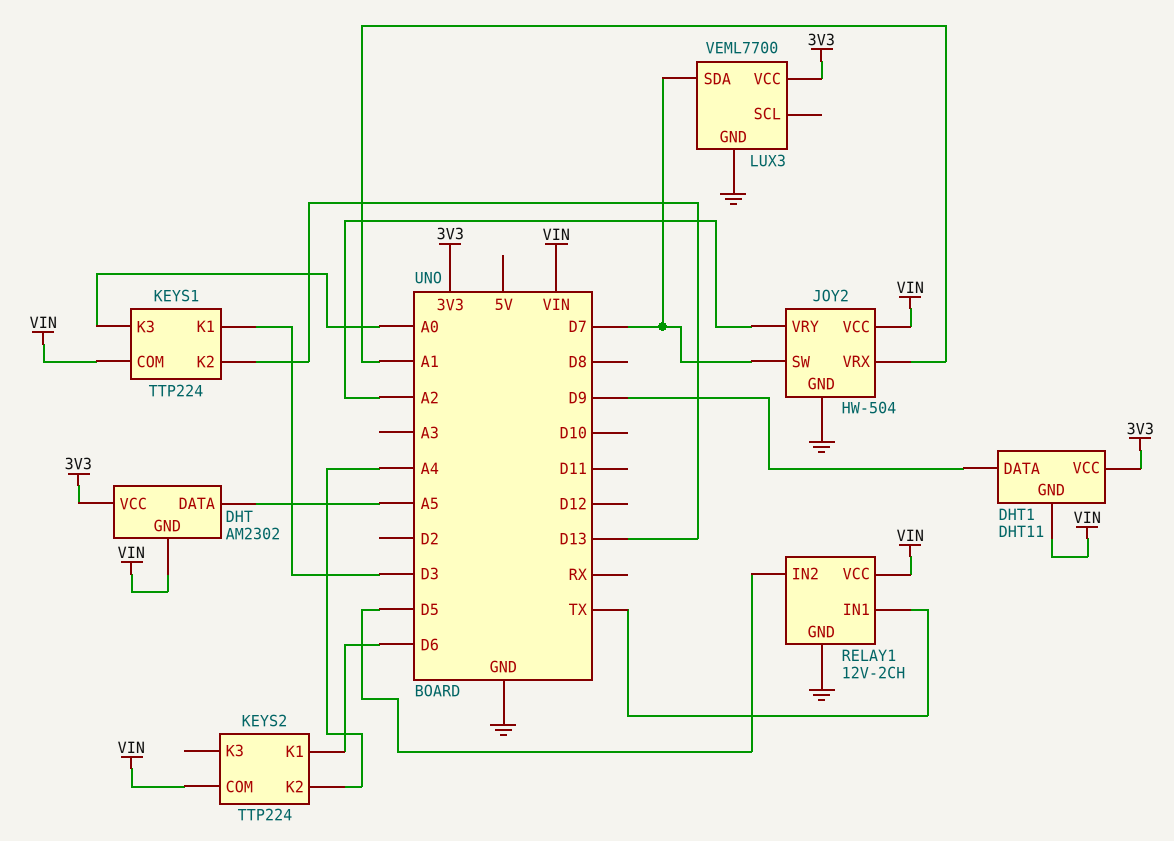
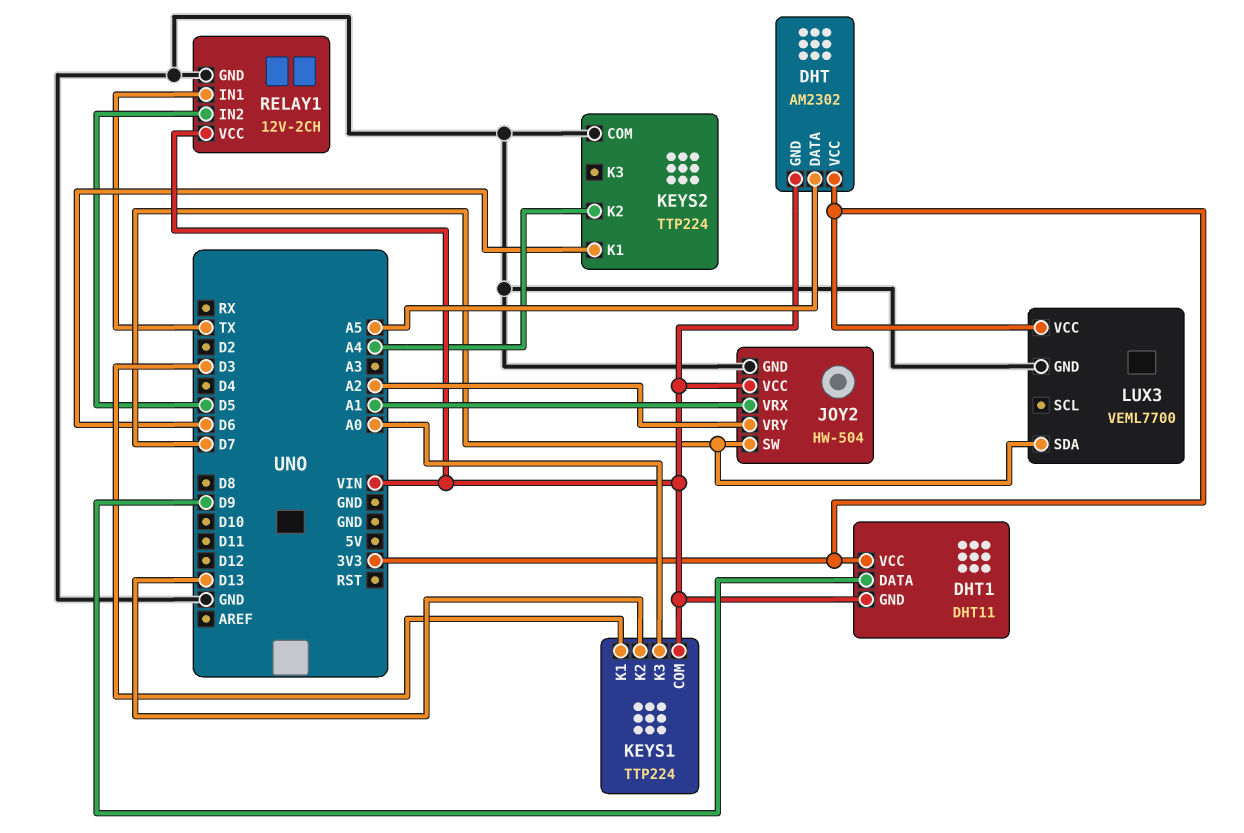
KEYS2 pin COM: VIN -> GND

